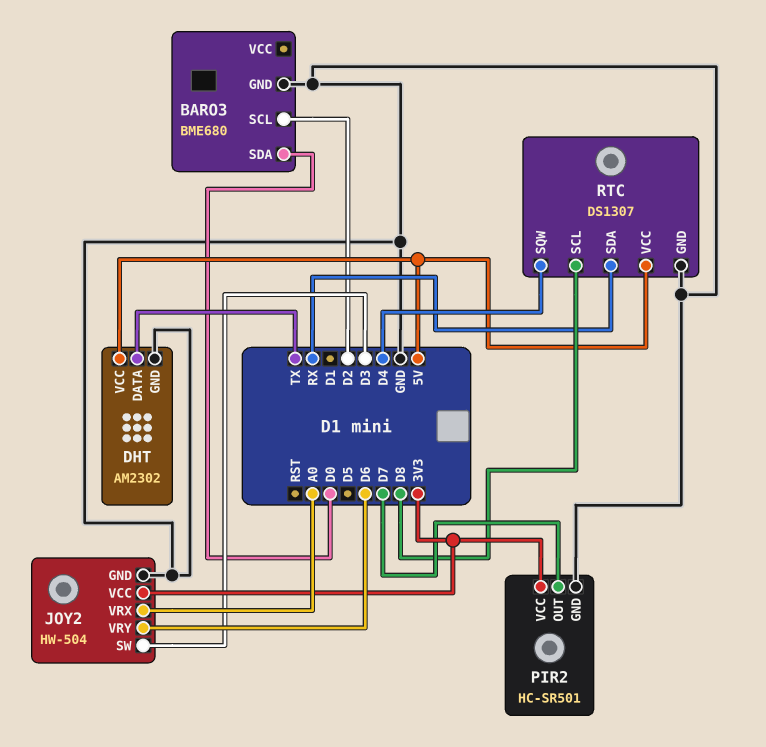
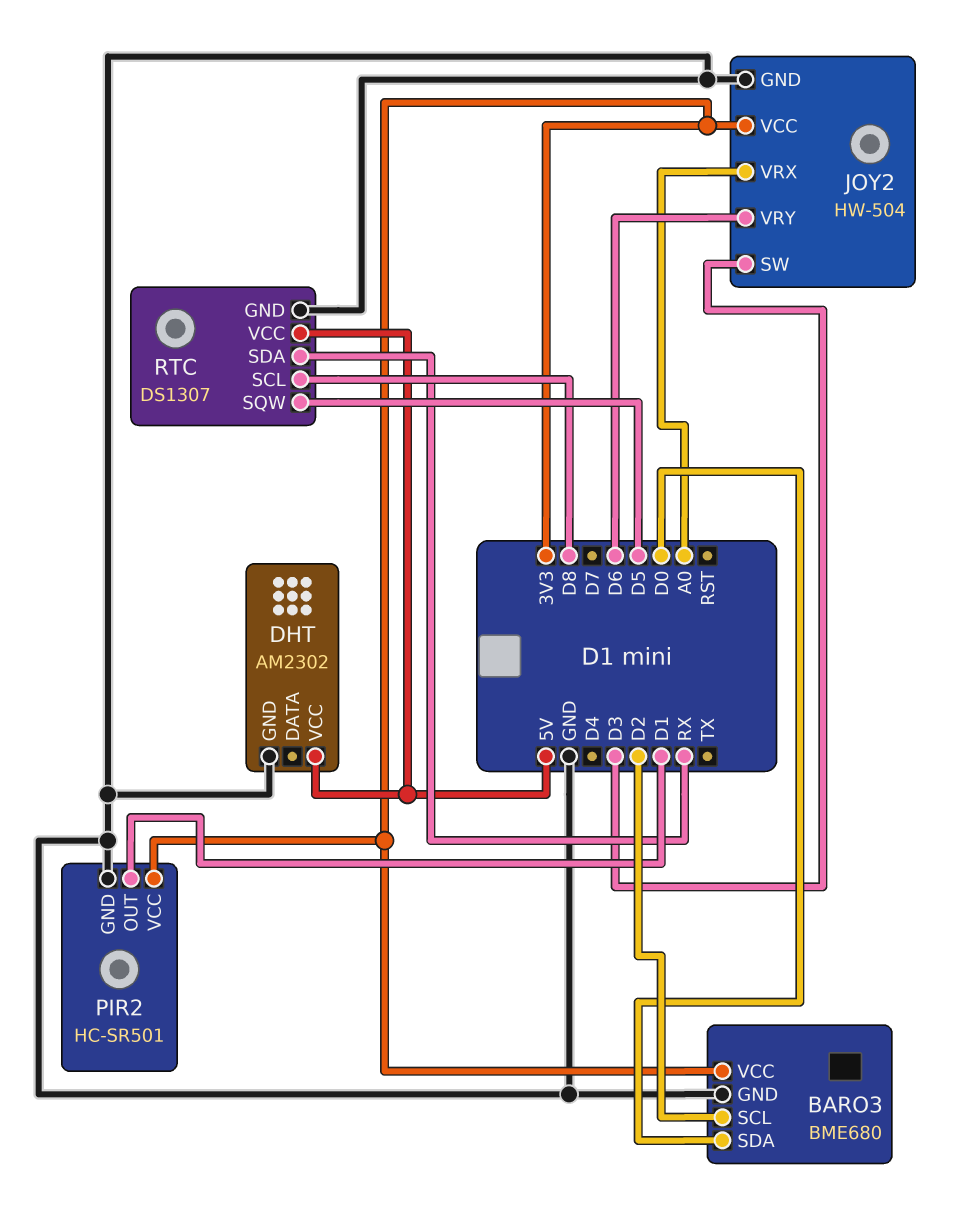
BARO3 pin VCC: none -> 3V3
DHT pin DATA: TX -> none
PIR2 pin OUT: D7 -> D1
RTC pin SQW: D4 -> D5

